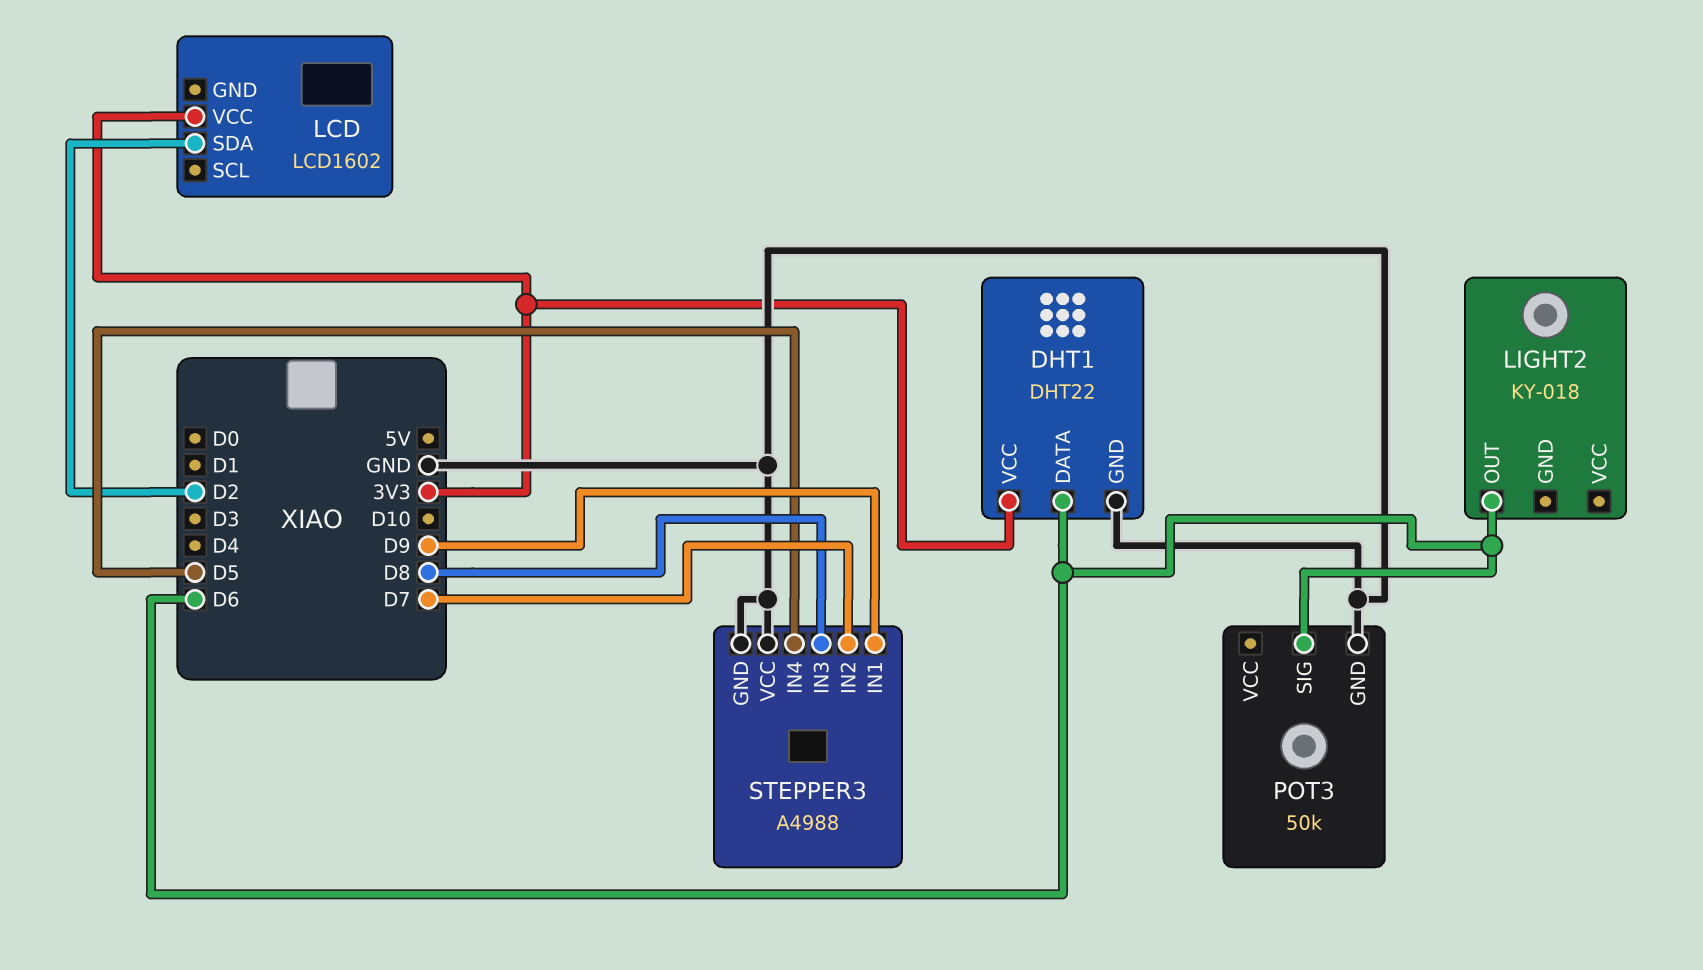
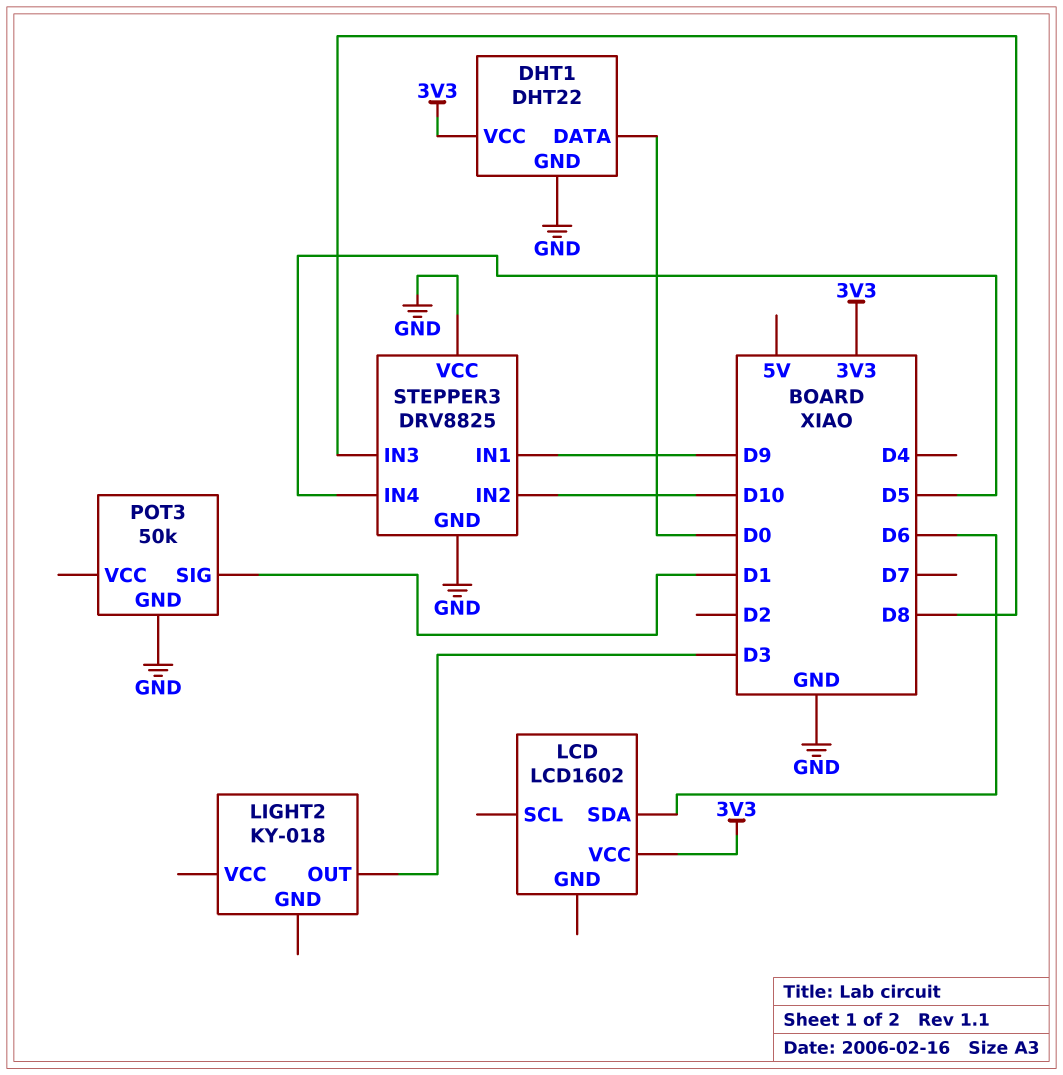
DHT1 pin DATA: D6 -> D0
LCD pin SDA: D2 -> D6
LIGHT2 pin OUT: D6 -> D3
POT3 pin SIG: D6 -> D1
STEPPER3: A4988 -> DRV8825
STEPPER3 pin IN2: D7 -> D10

